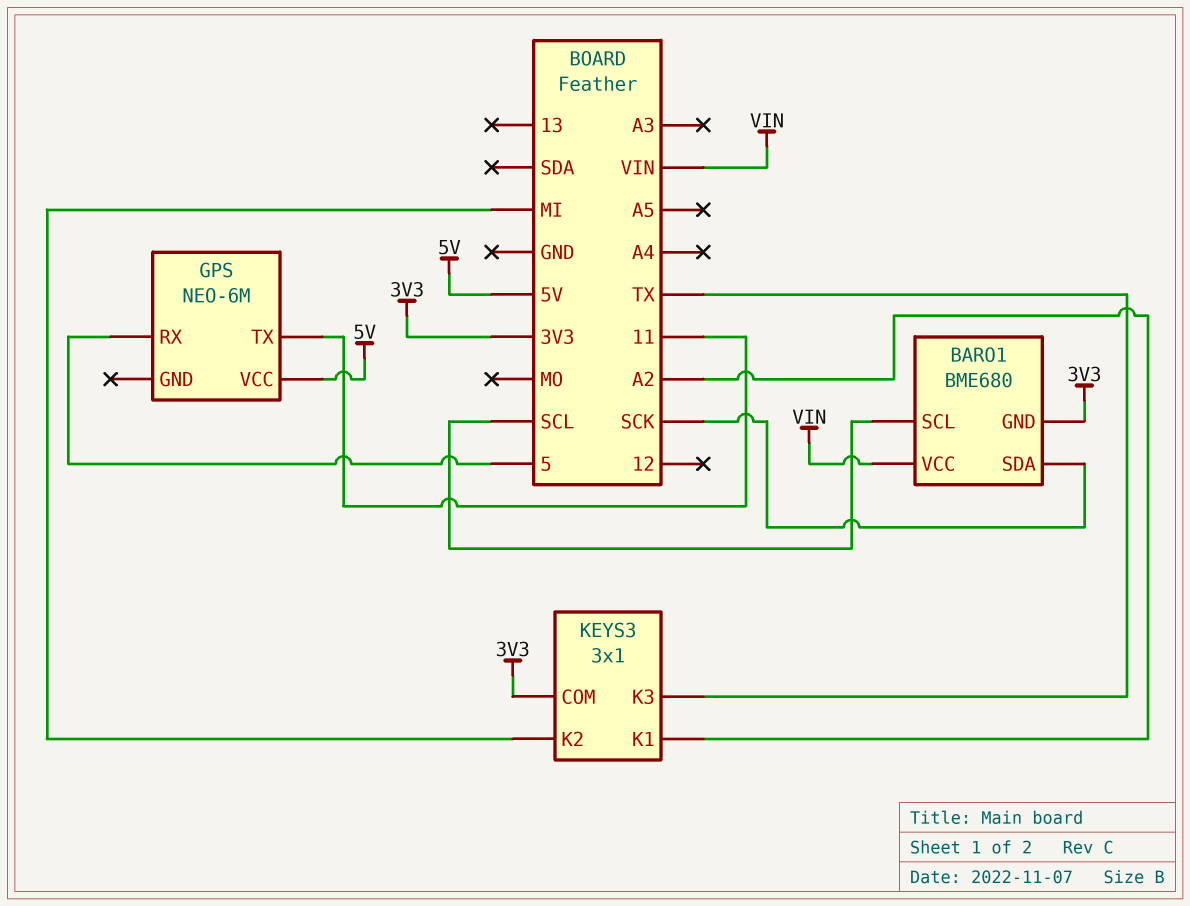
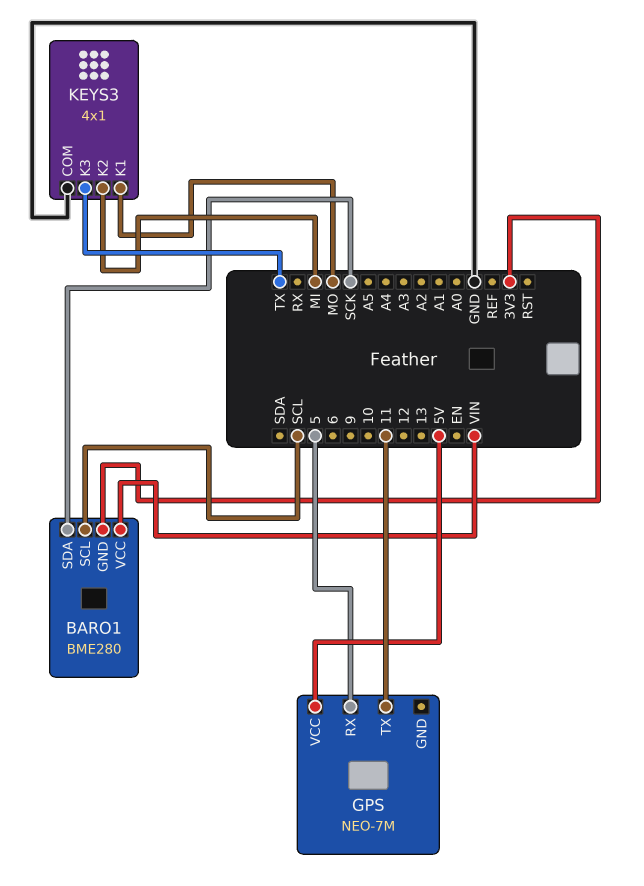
BARO1: BME680 -> BME280
GPS: NEO-6M -> NEO-7M
KEYS3: 3x1 -> 4x1
KEYS3 pin COM: 3V3 -> GND
KEYS3 pin K1: A2 -> MO

